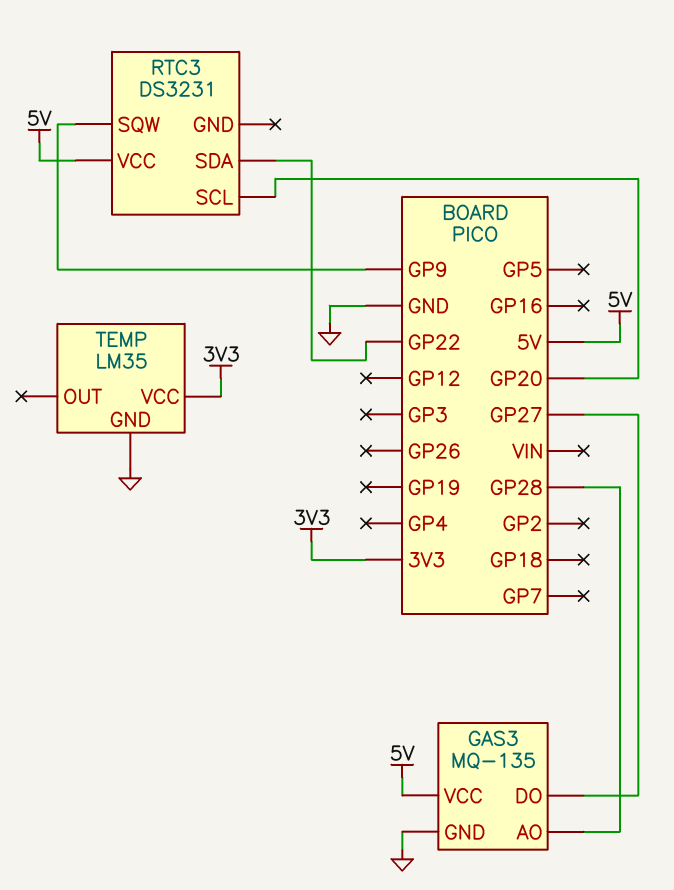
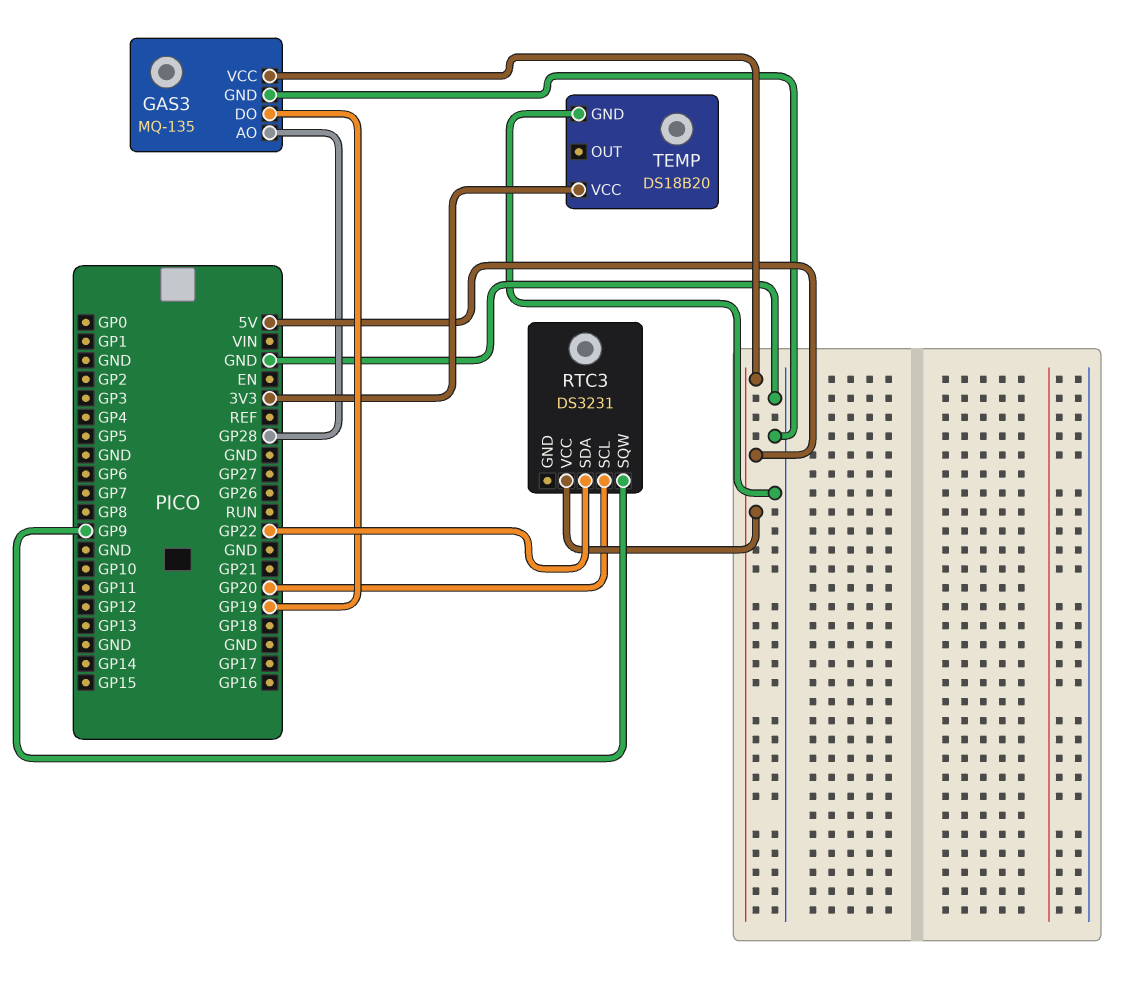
GAS3 pin DO: GP27 -> GP19
TEMP: LM35 -> DS18B20

